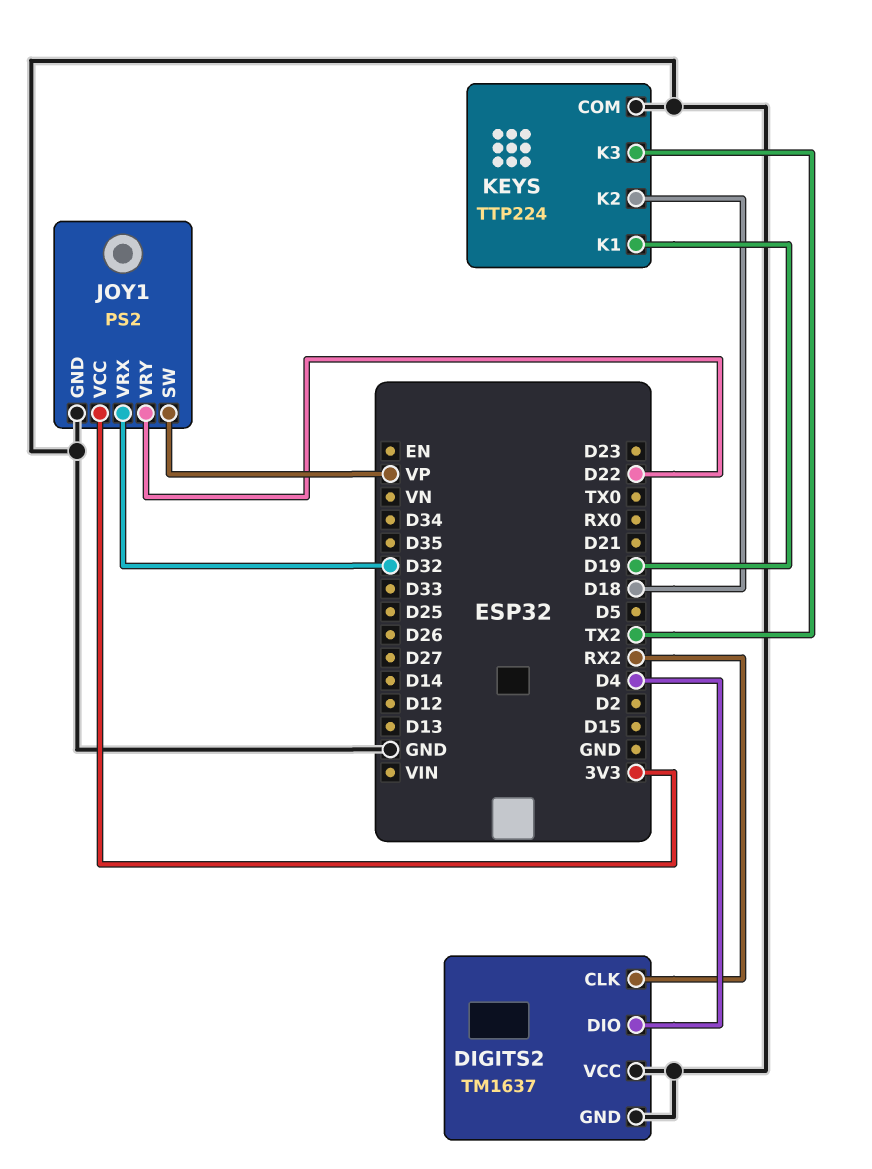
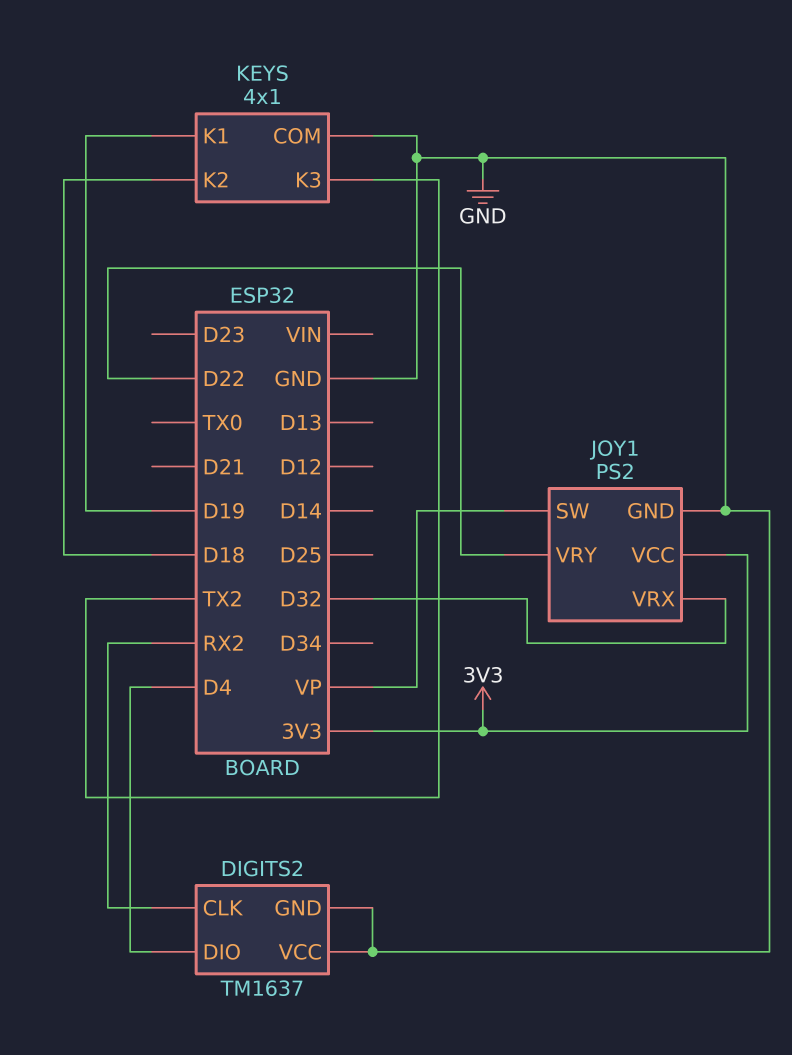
KEYS: TTP224 -> 4x1

